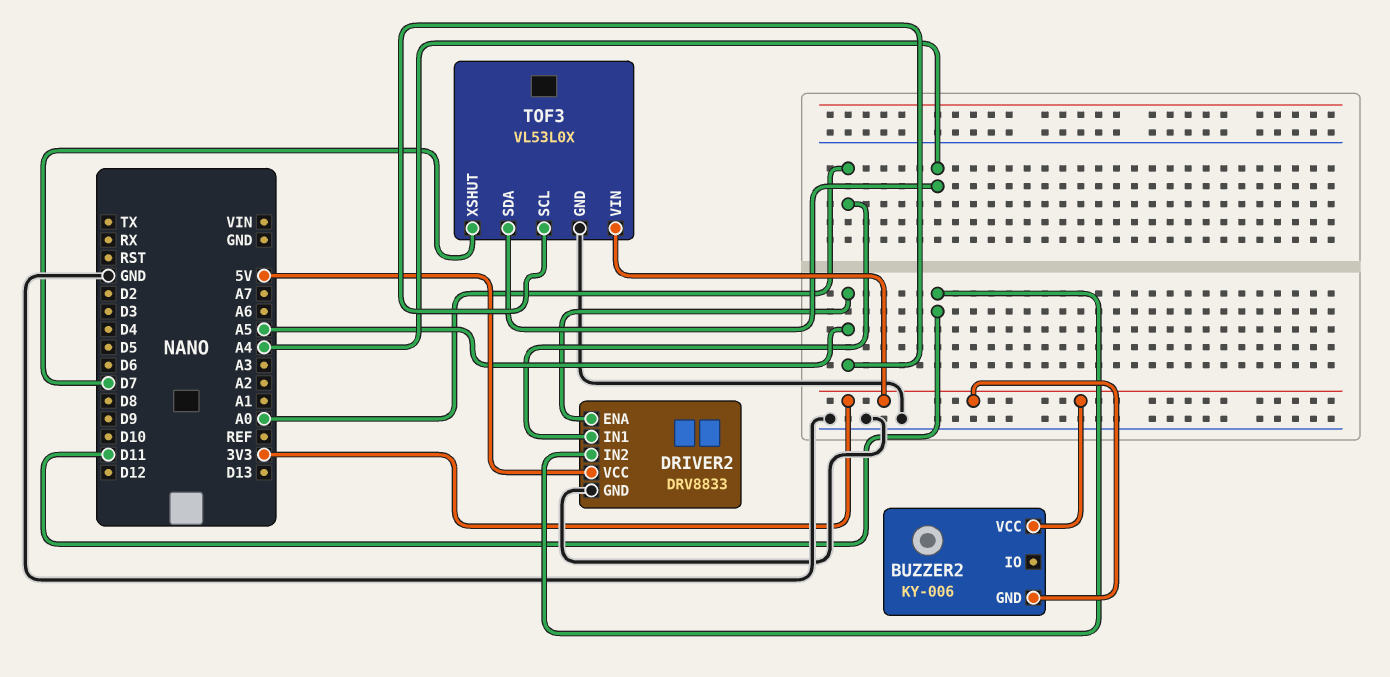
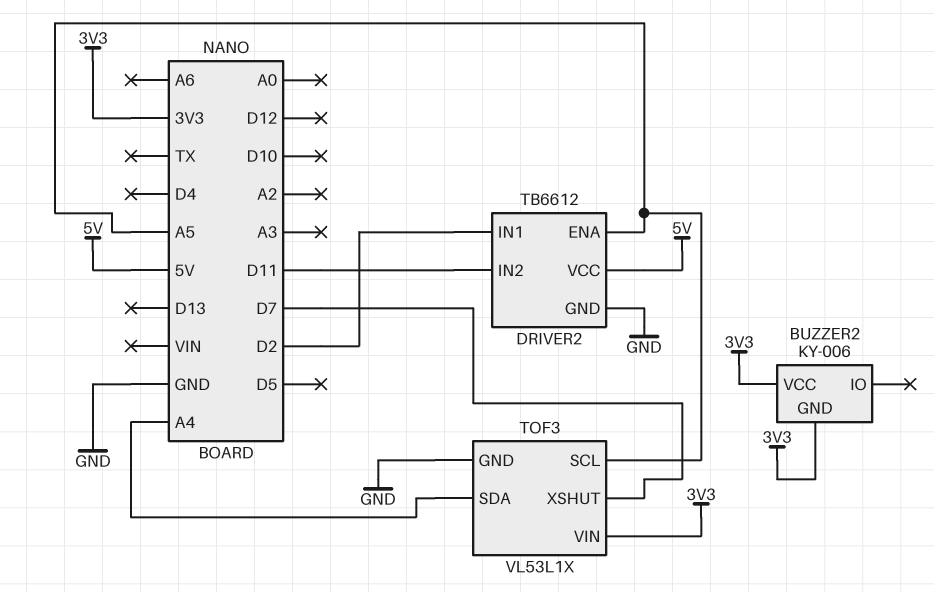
DRIVER2: DRV8833 -> TB6612
DRIVER2 pin IN1: A0 -> D2
TOF3: VL53L0X -> VL53L1X

